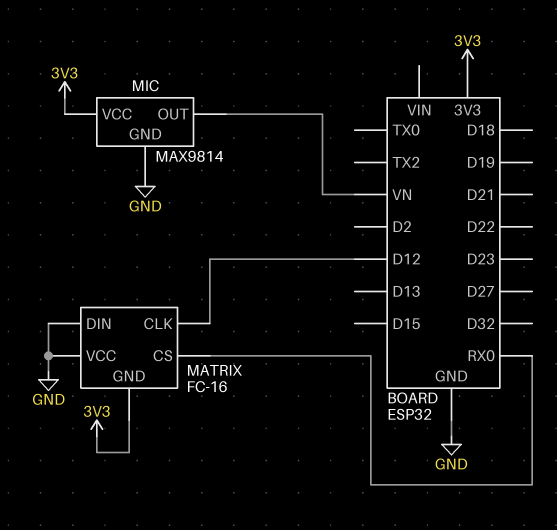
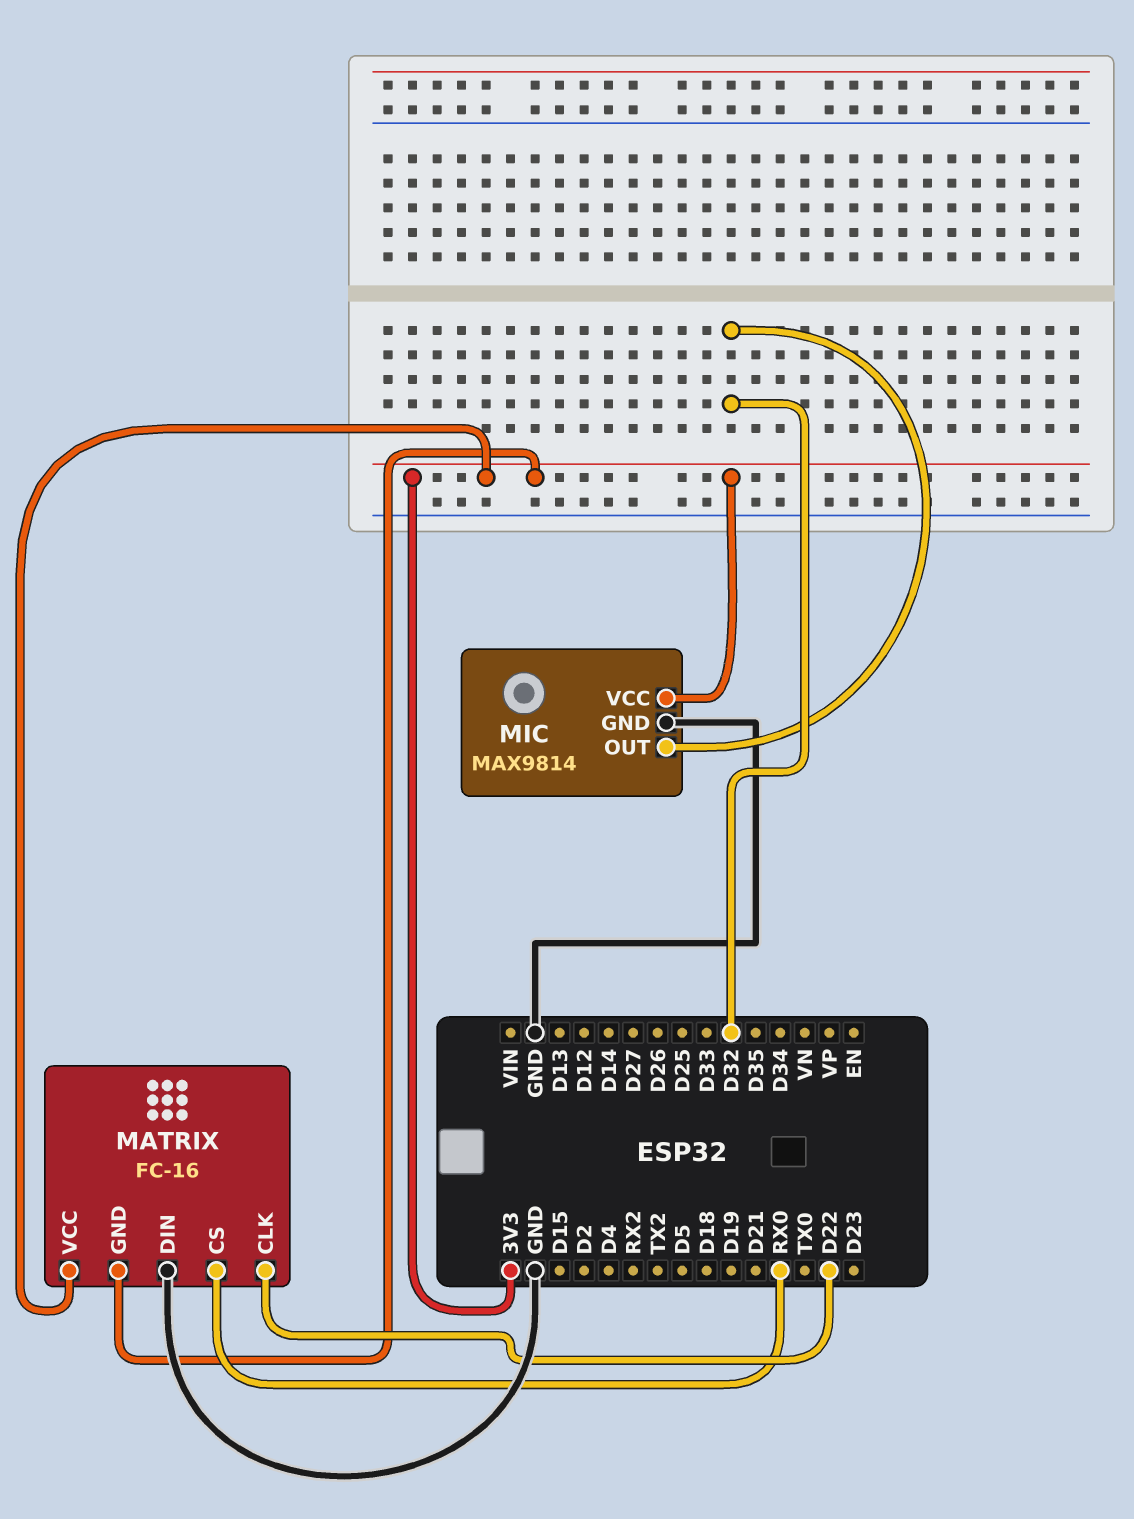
MATRIX pin CLK: D12 -> D22
MATRIX pin VCC: GND -> 3V3
MIC pin OUT: VN -> D32

